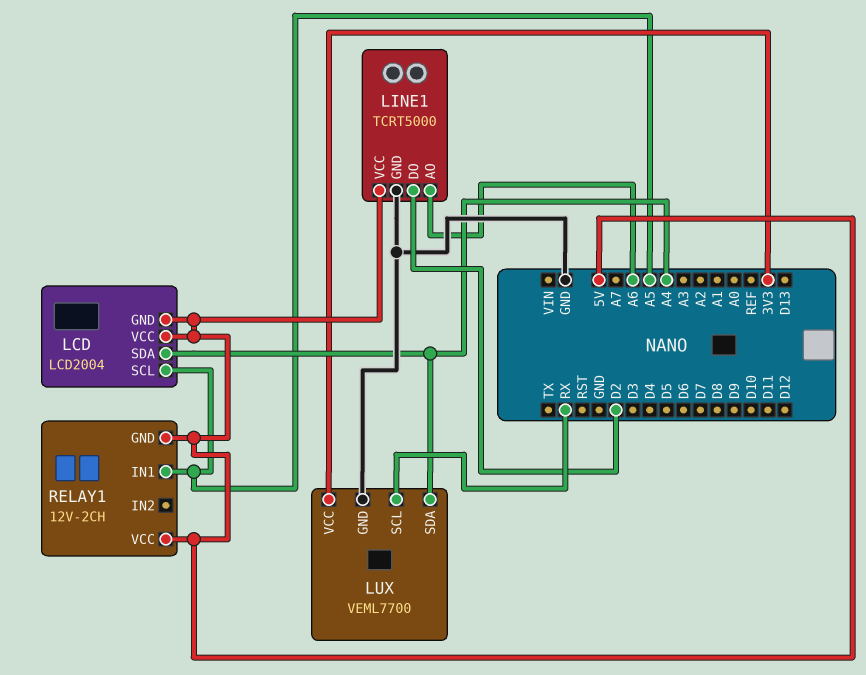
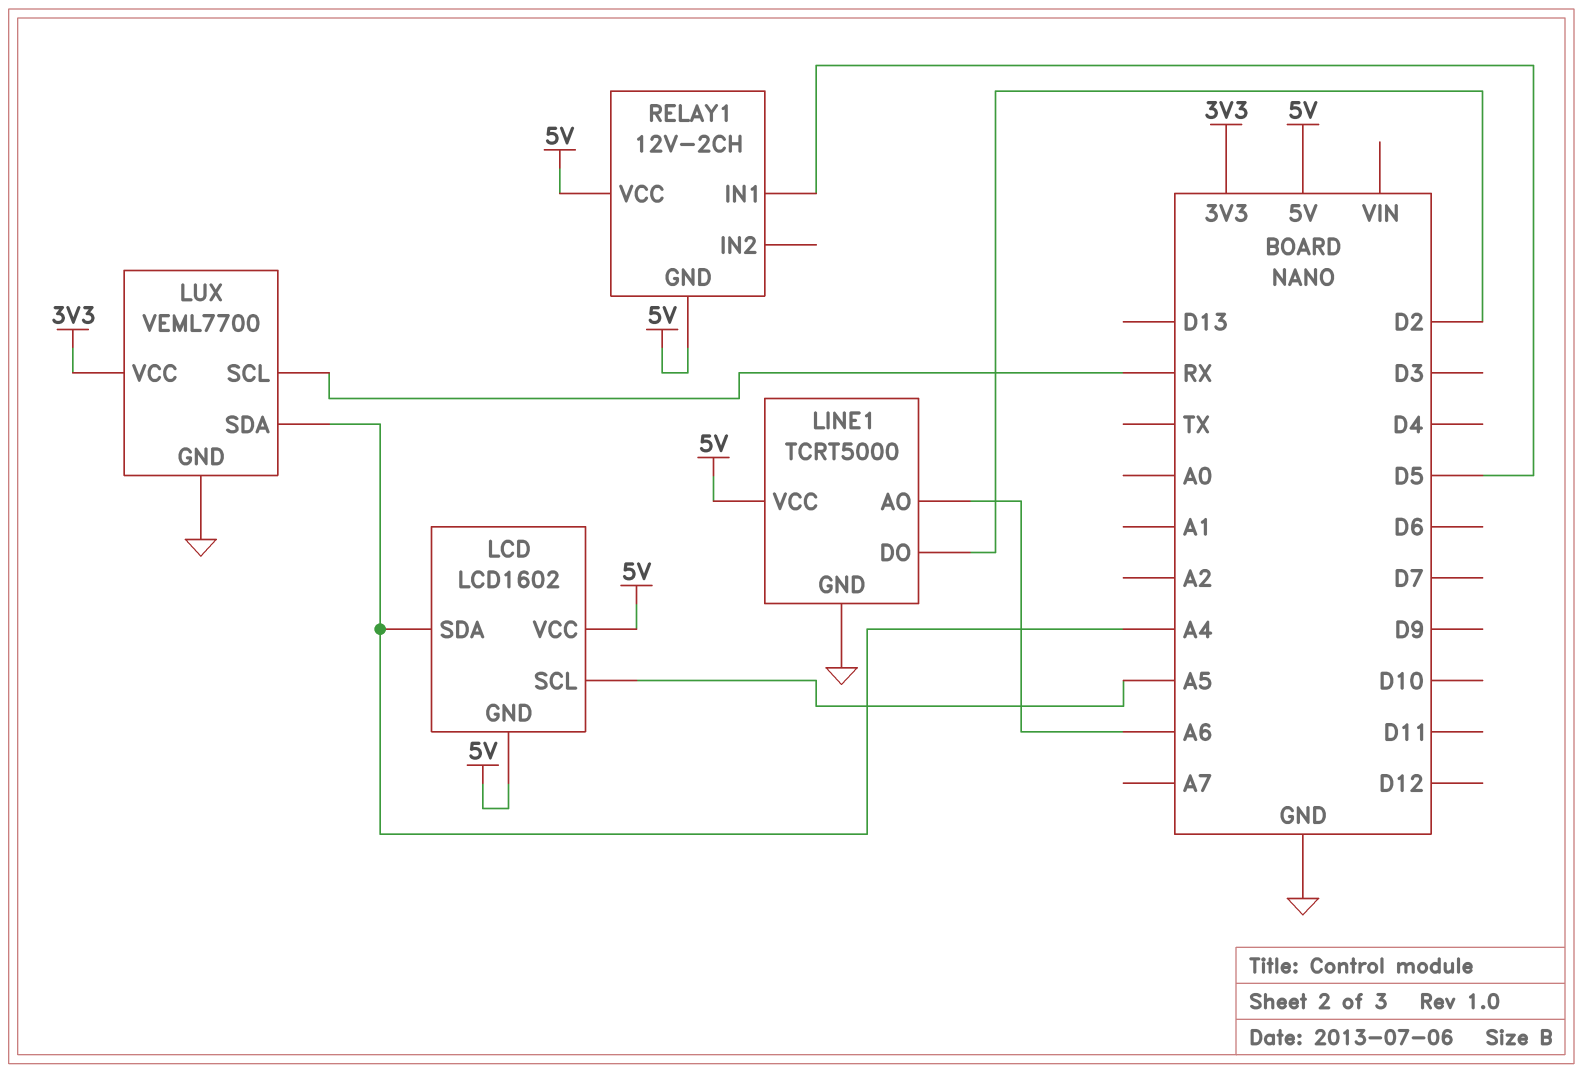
LCD: LCD2004 -> LCD1602
RELAY1 pin IN1: A5 -> D5

